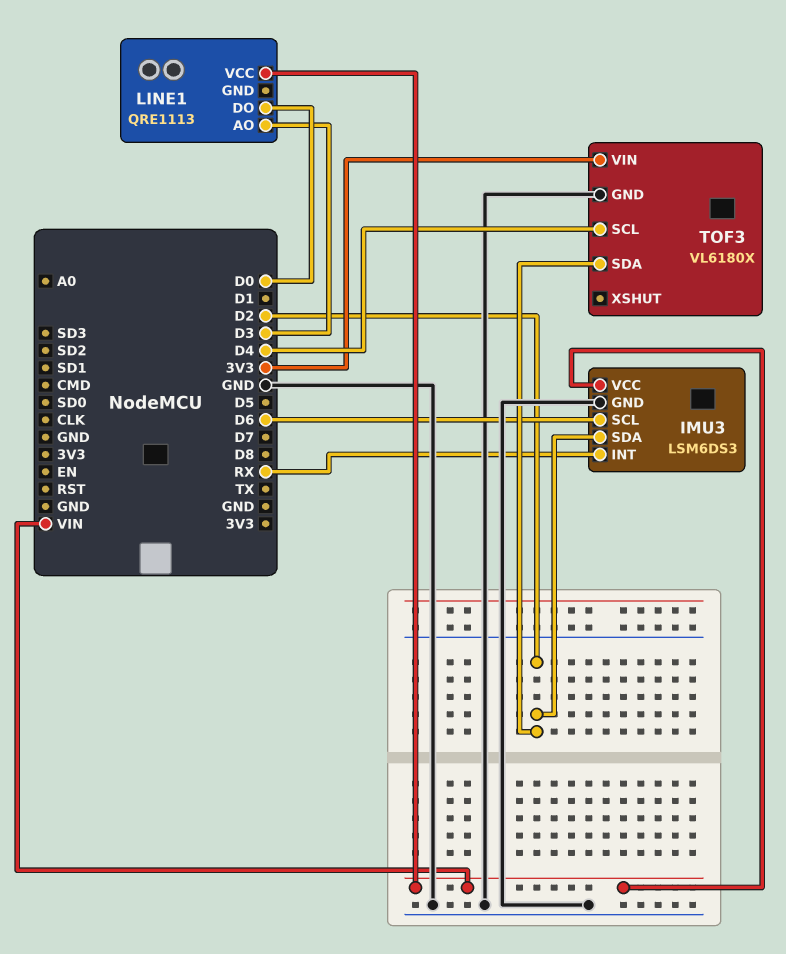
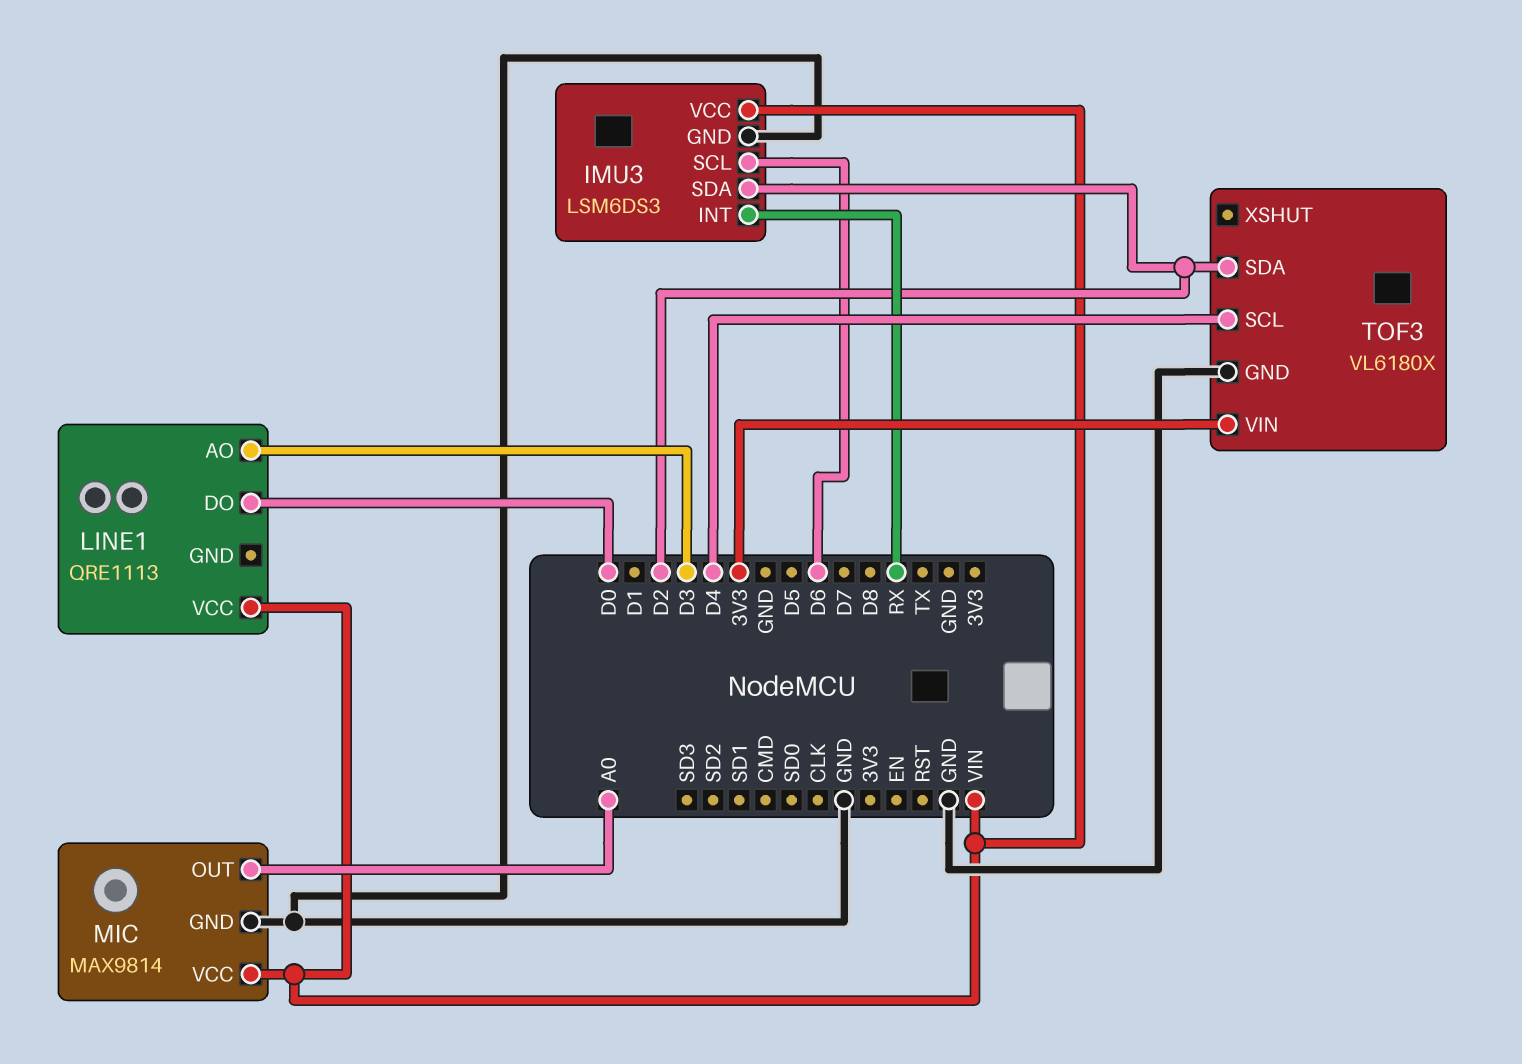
MIC: none -> MAX9814
MIC pin GND: none -> GND
MIC pin OUT: none -> A0
MIC pin VCC: none -> VIN

